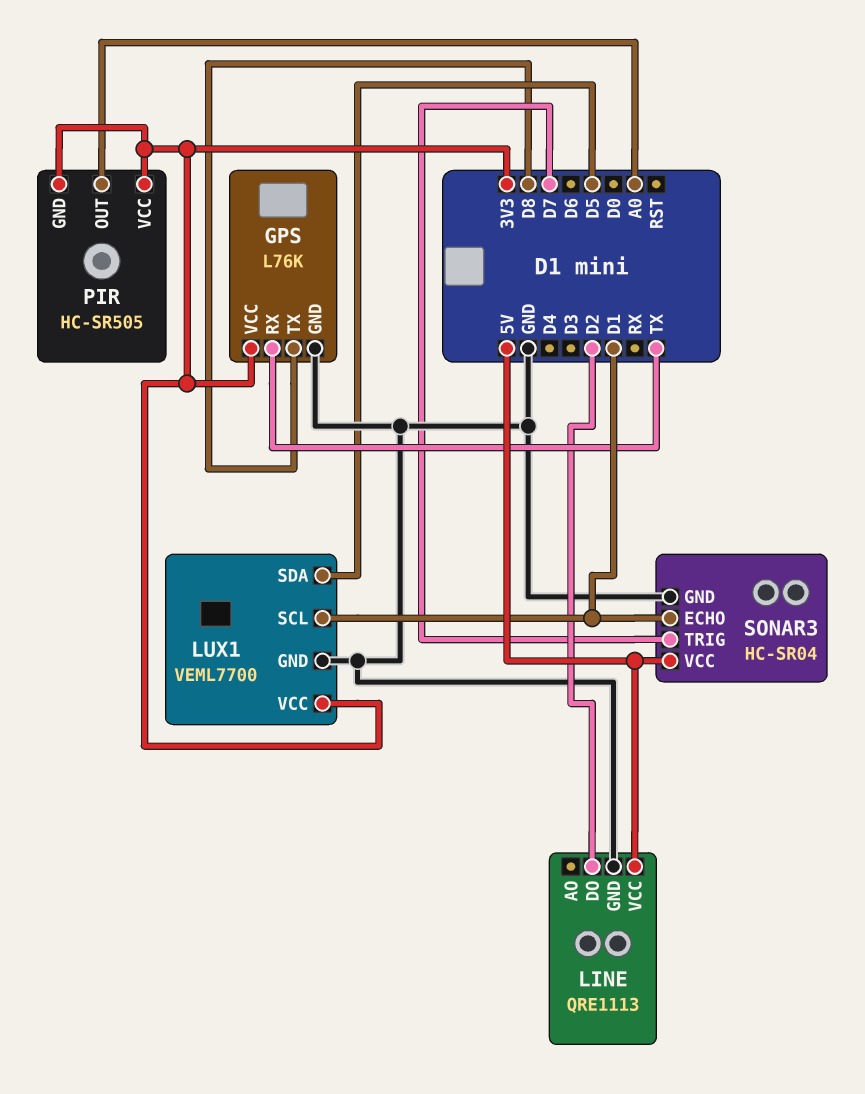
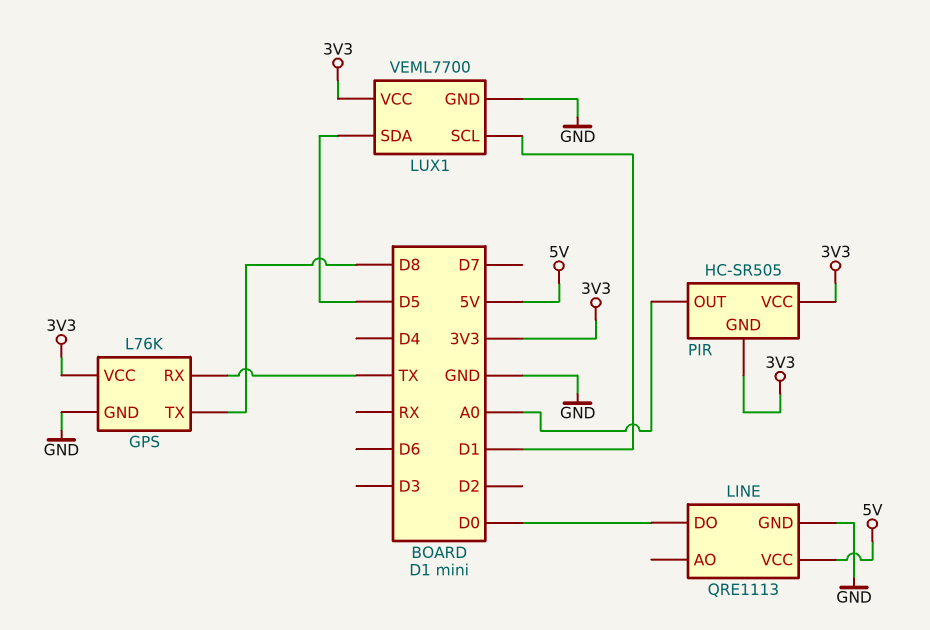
LINE pin DO: D2 -> D0
SONAR3: HC-SR04 -> none
SONAR3 pin ECHO: D1 -> none
SONAR3 pin GND: GND -> none
SONAR3 pin TRIG: D7 -> none
SONAR3 pin VCC: 5V -> none

